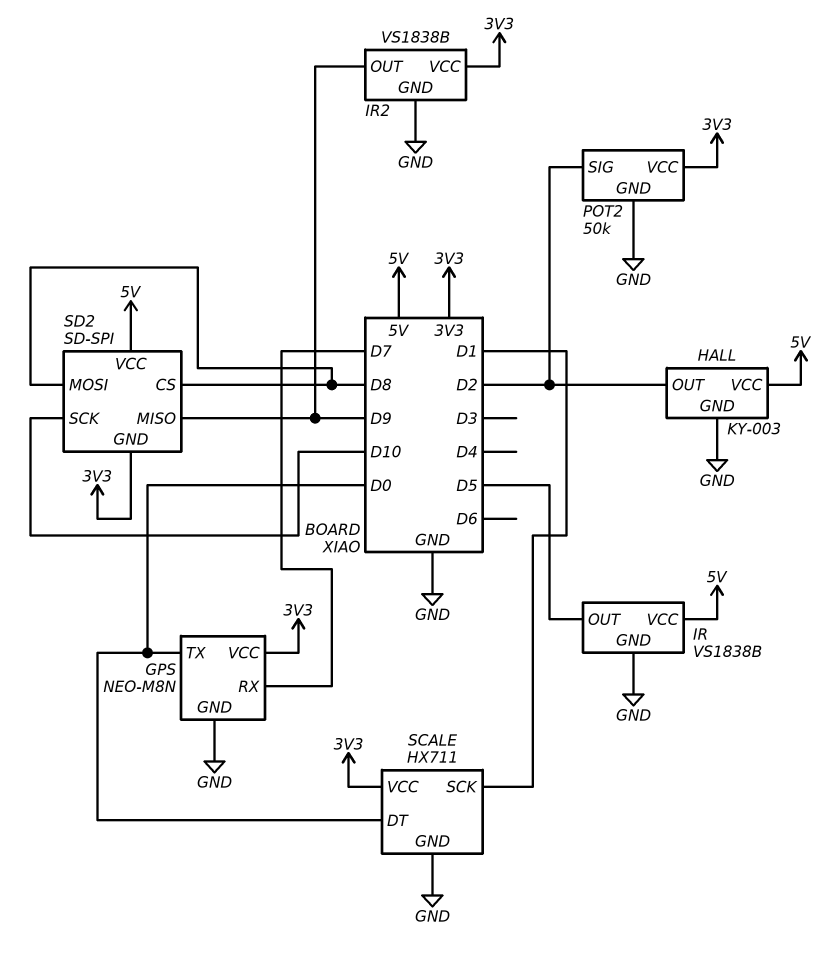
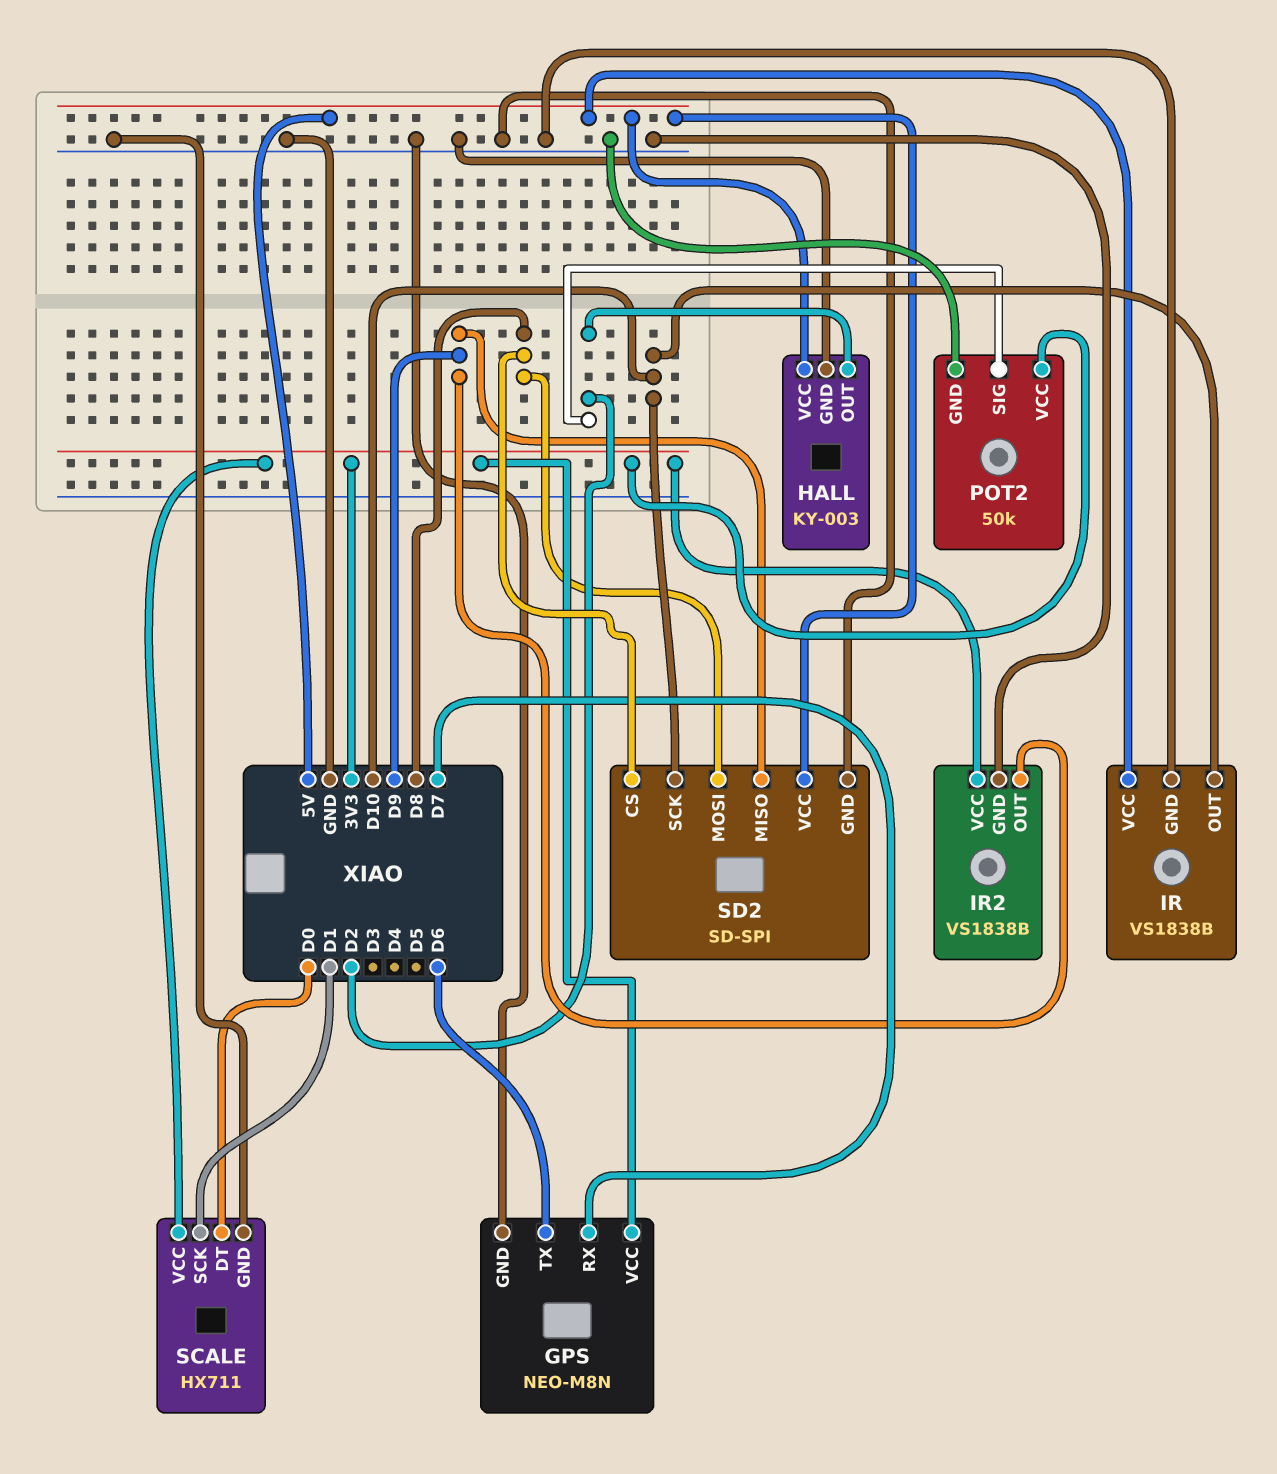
GPS pin TX: D0 -> D6
IR pin OUT: D5 -> D10
SD2 pin GND: 3V3 -> GND

